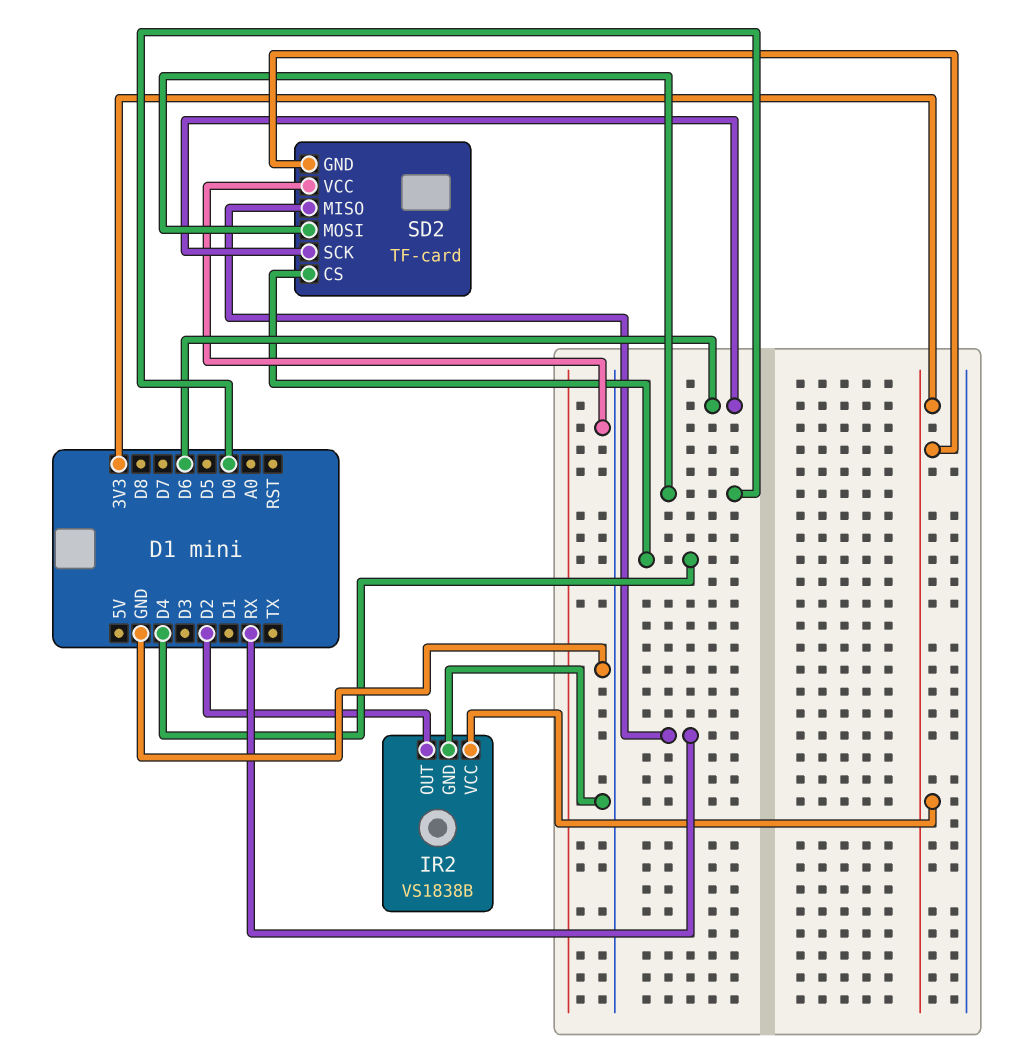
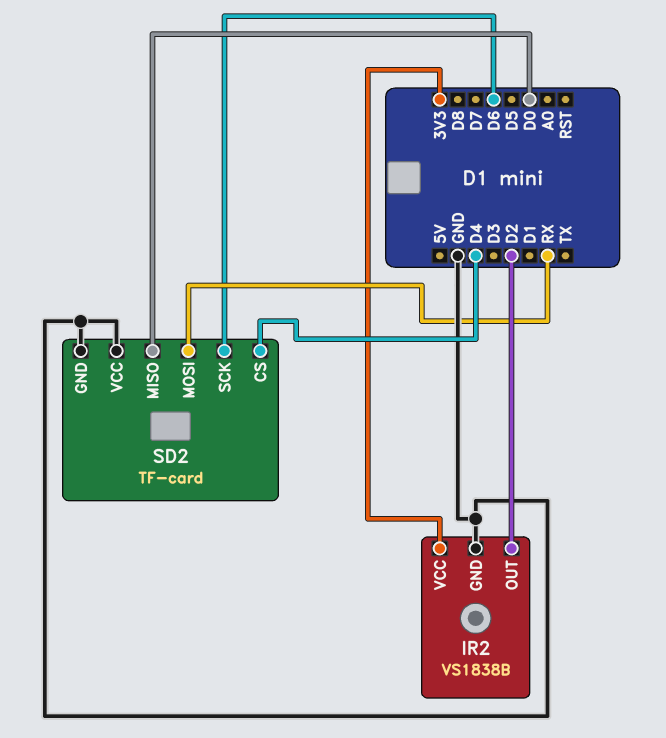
SD2 pin GND: 3V3 -> GND
SD2 pin MISO: RX -> D0
SD2 pin MOSI: D0 -> RX

